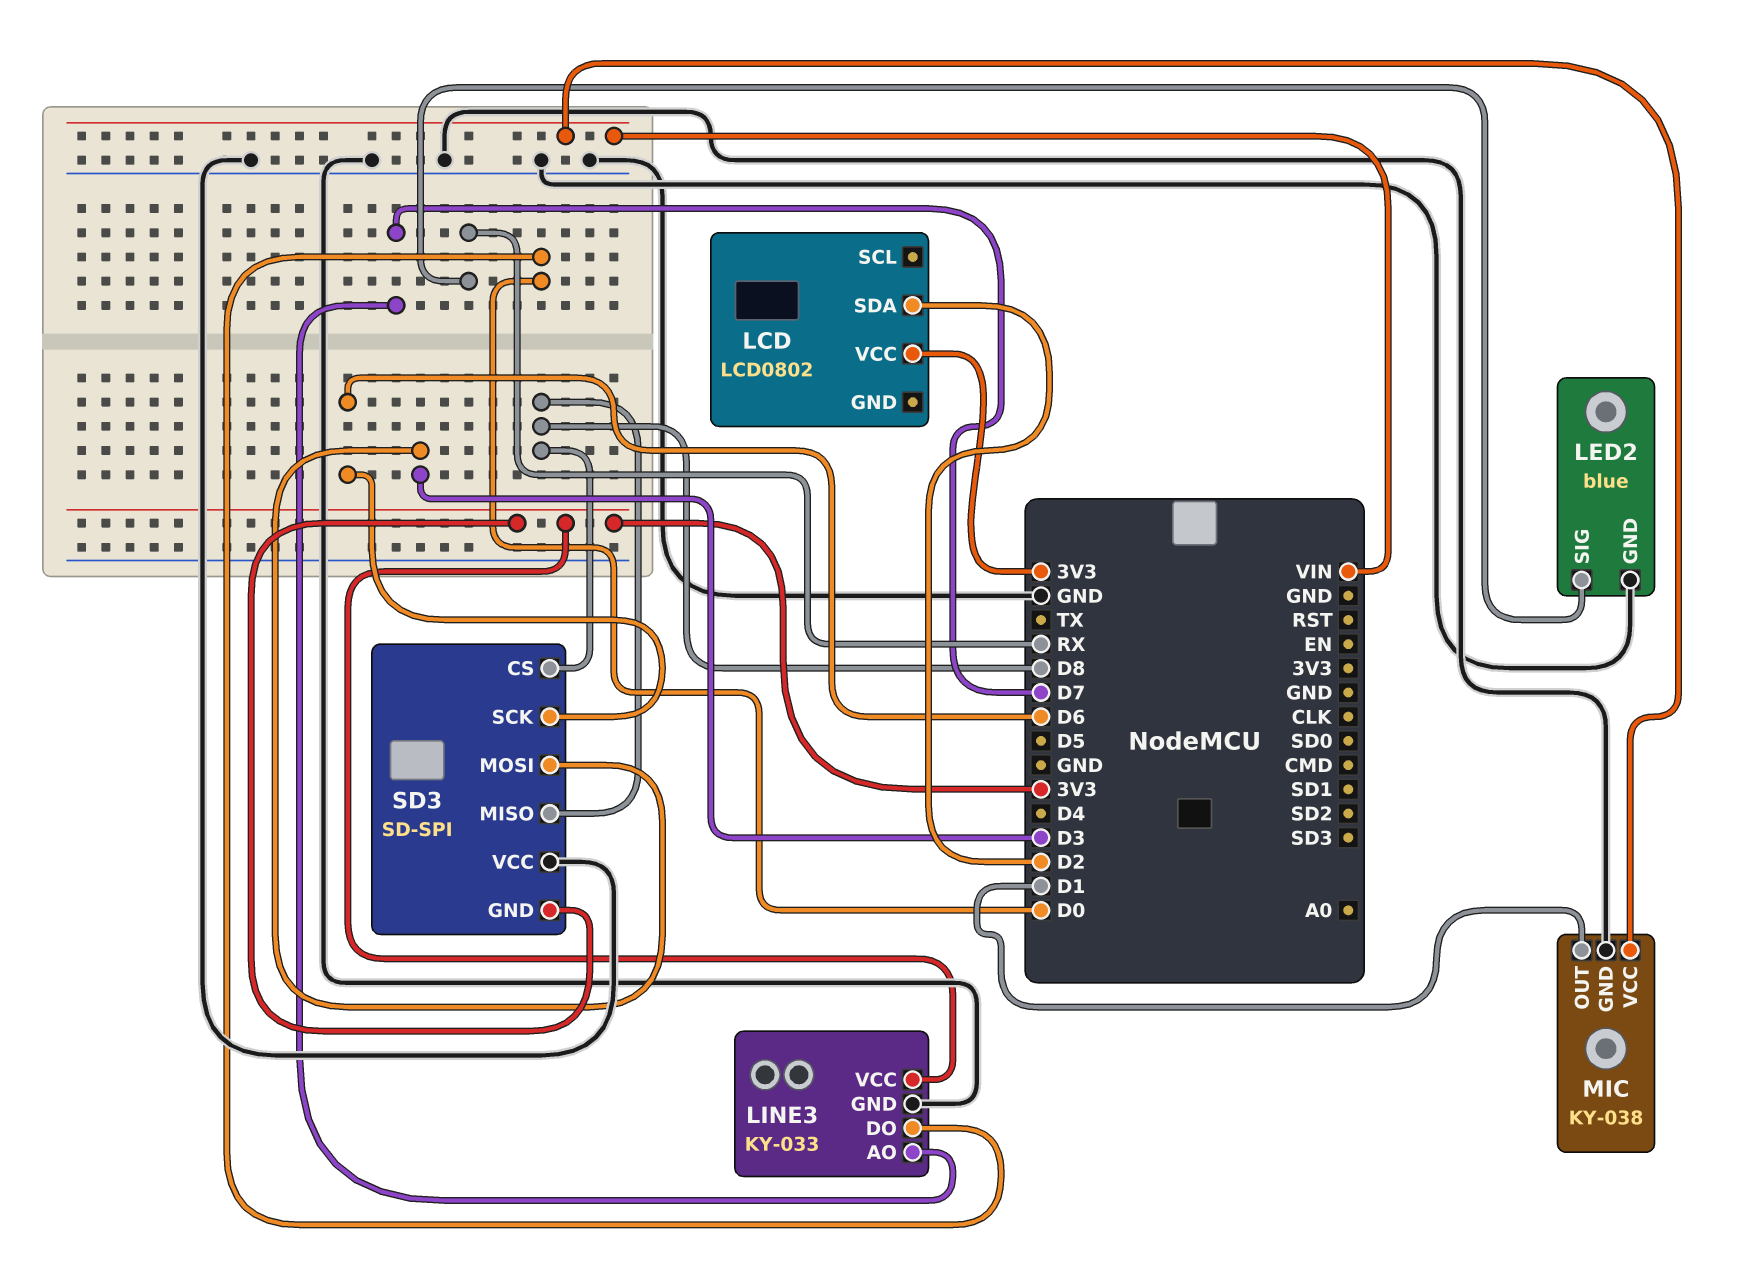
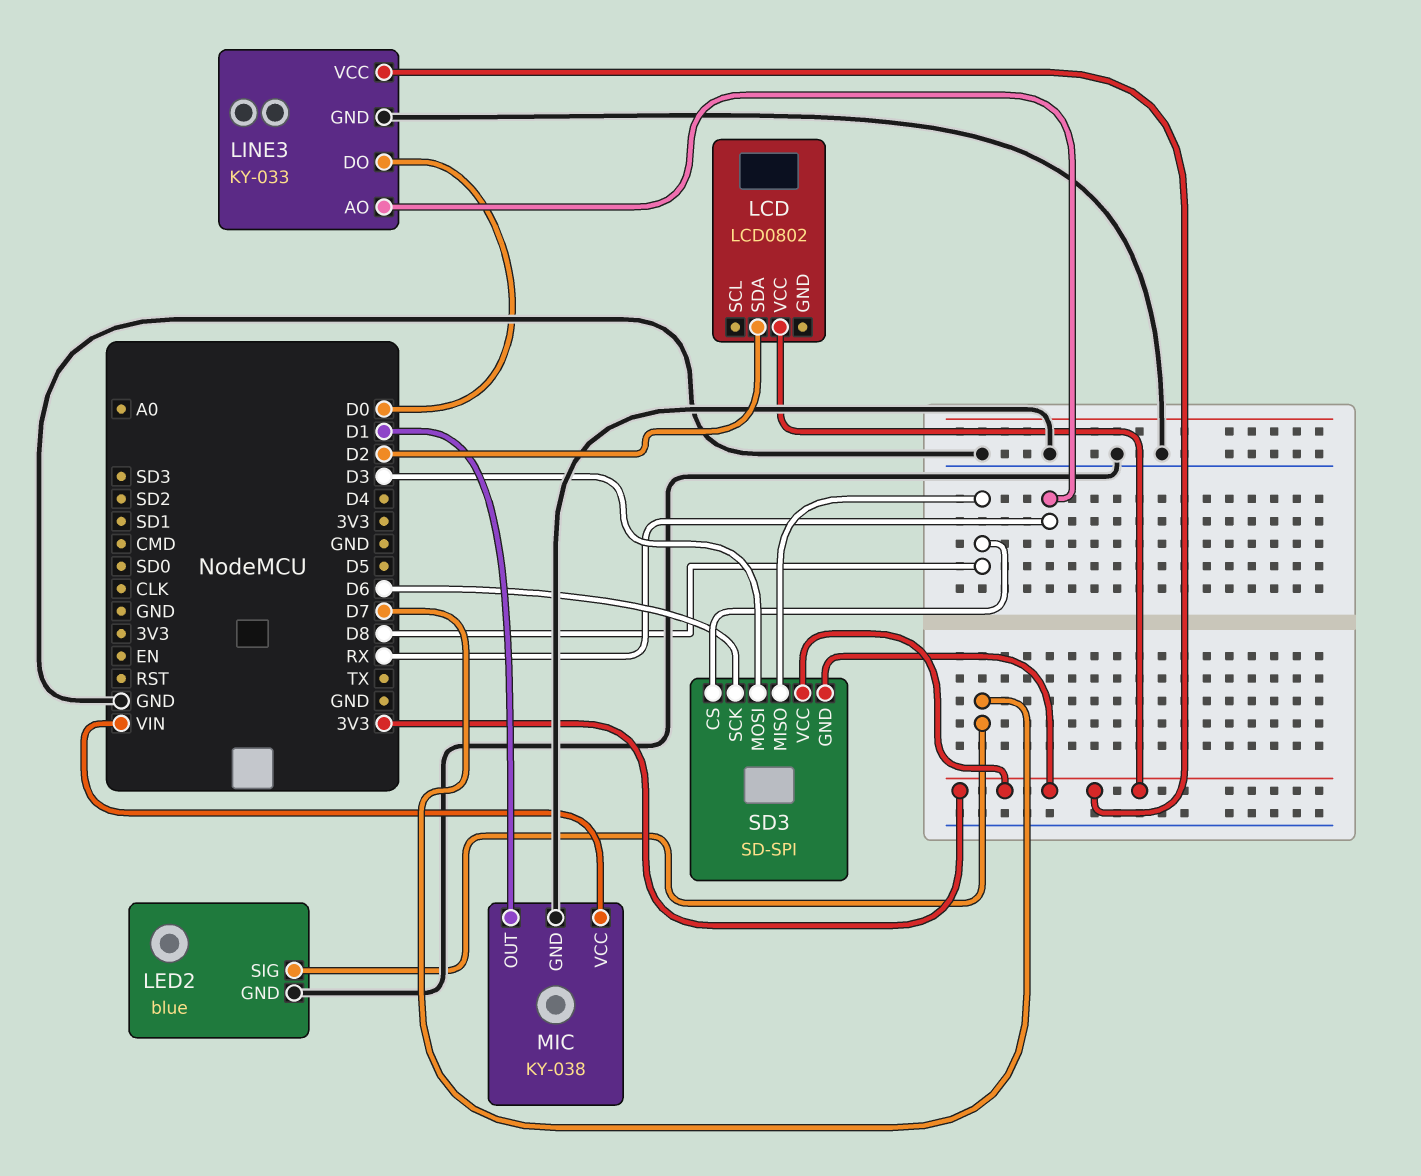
LED2 pin SIG: RX -> D7
LINE3 pin AO: D7 -> RX
SD3 pin VCC: GND -> 3V3

